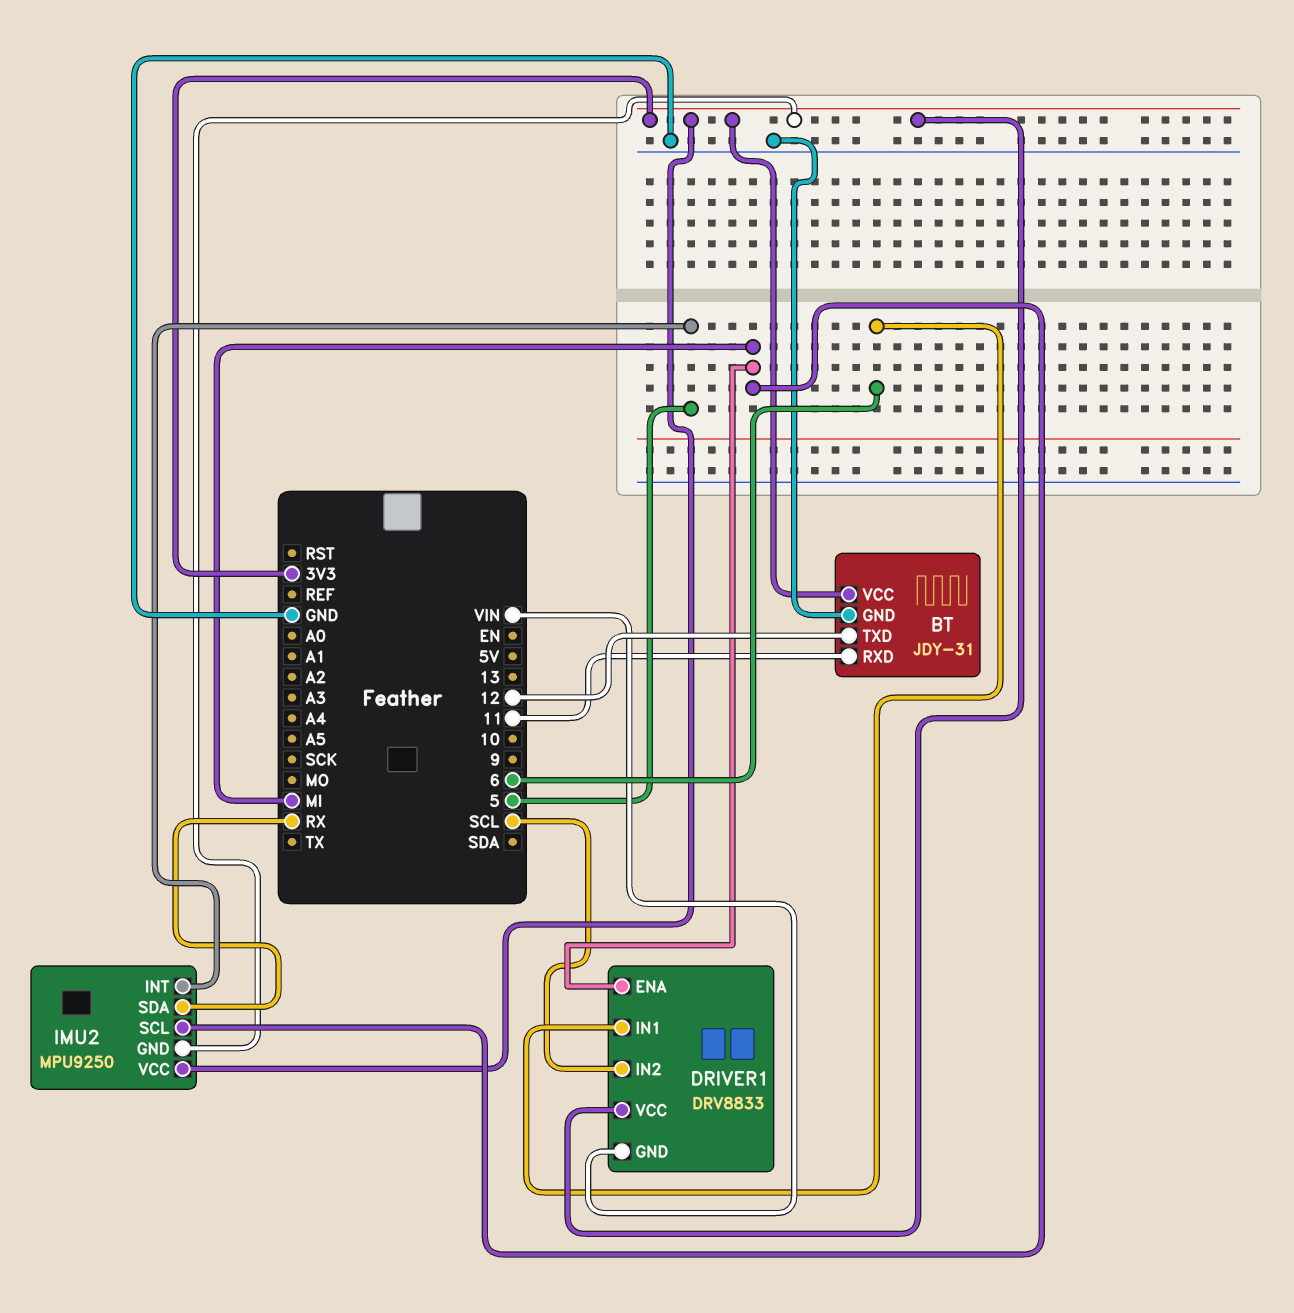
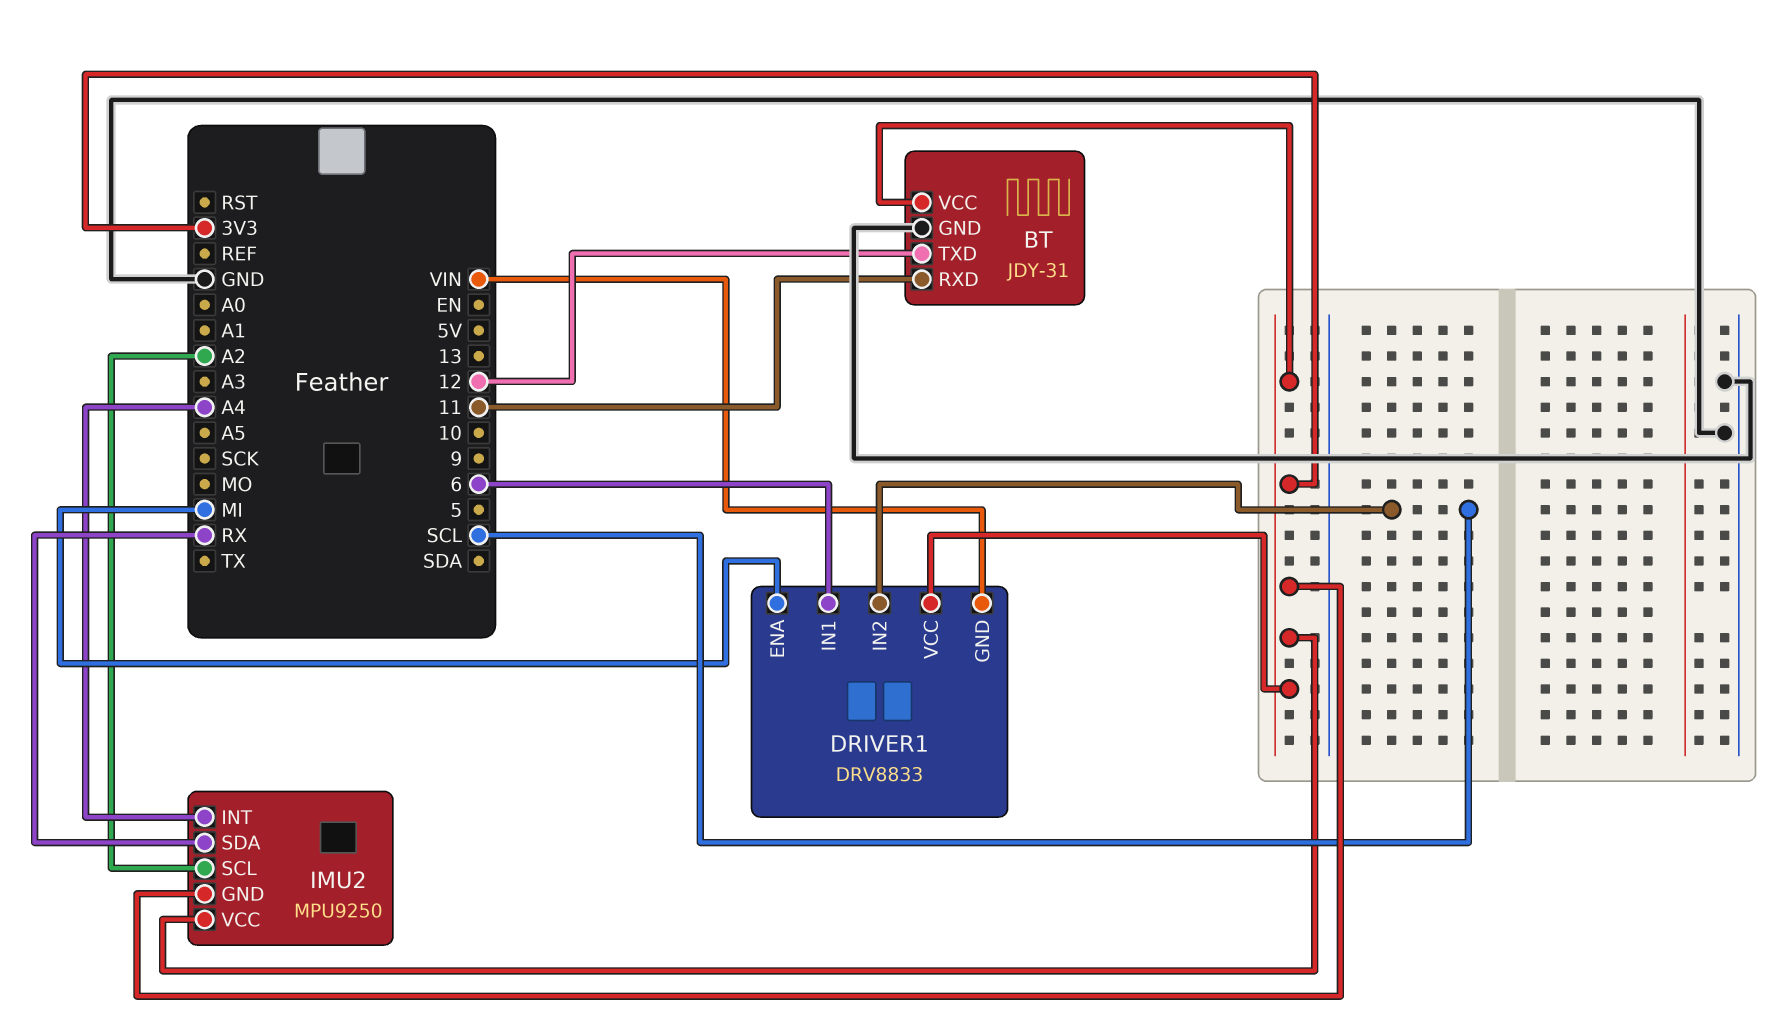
IMU2 pin INT: 5 -> A4
IMU2 pin SCL: MI -> A2

